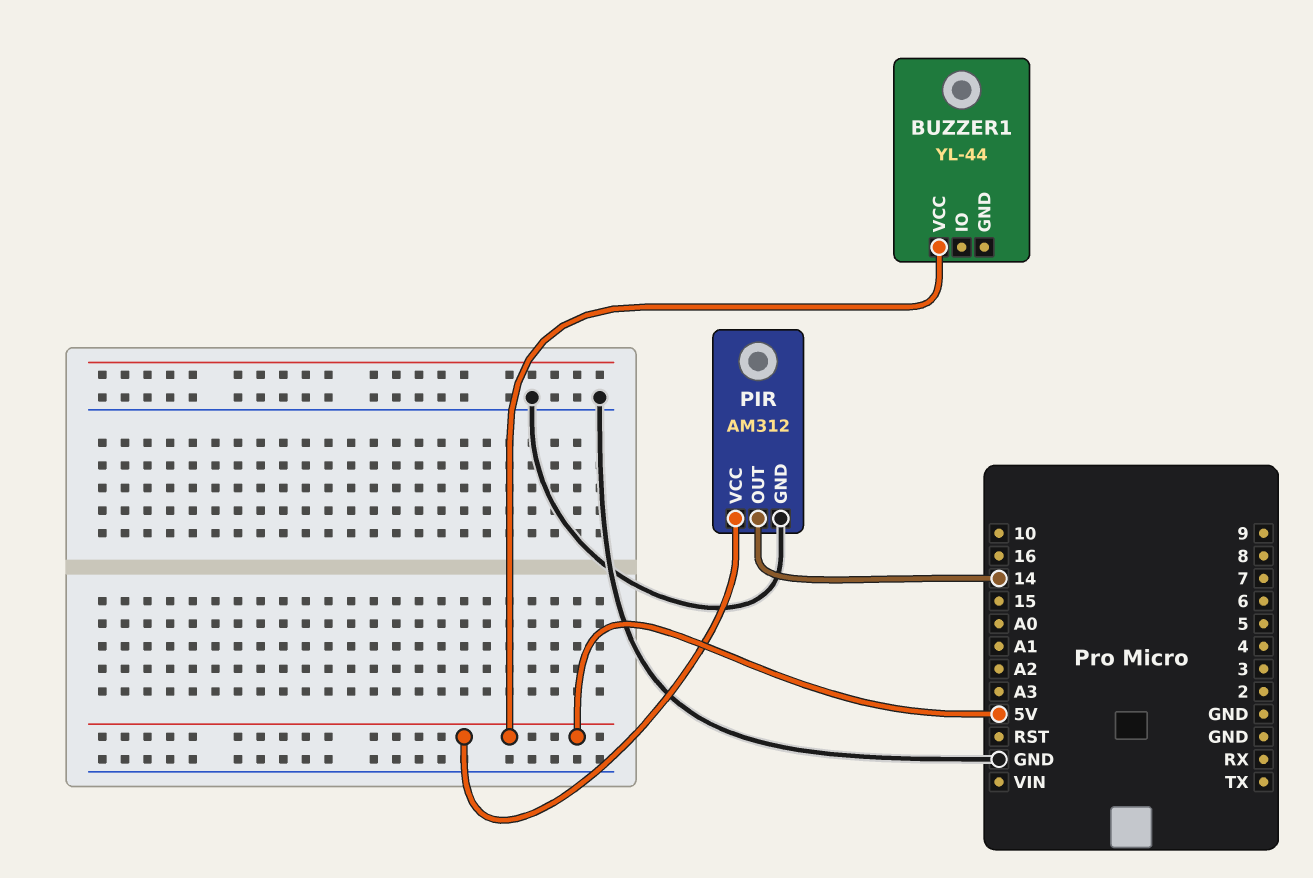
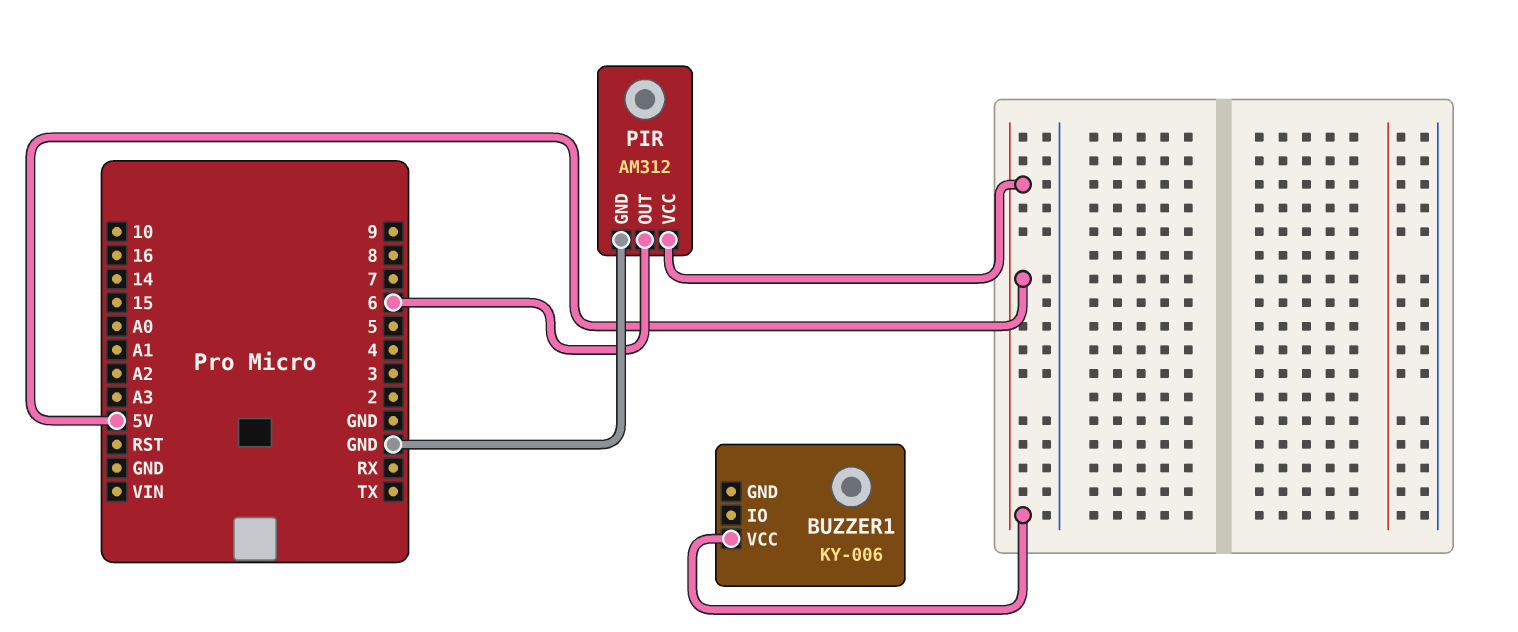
BUZZER1: YL-44 -> KY-006
PIR pin OUT: 14 -> 6

